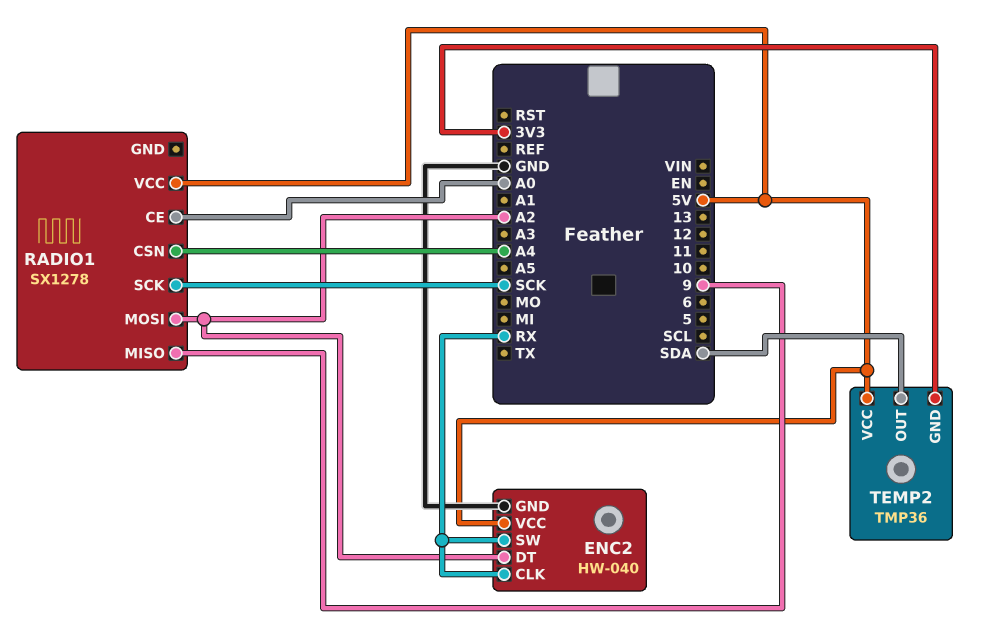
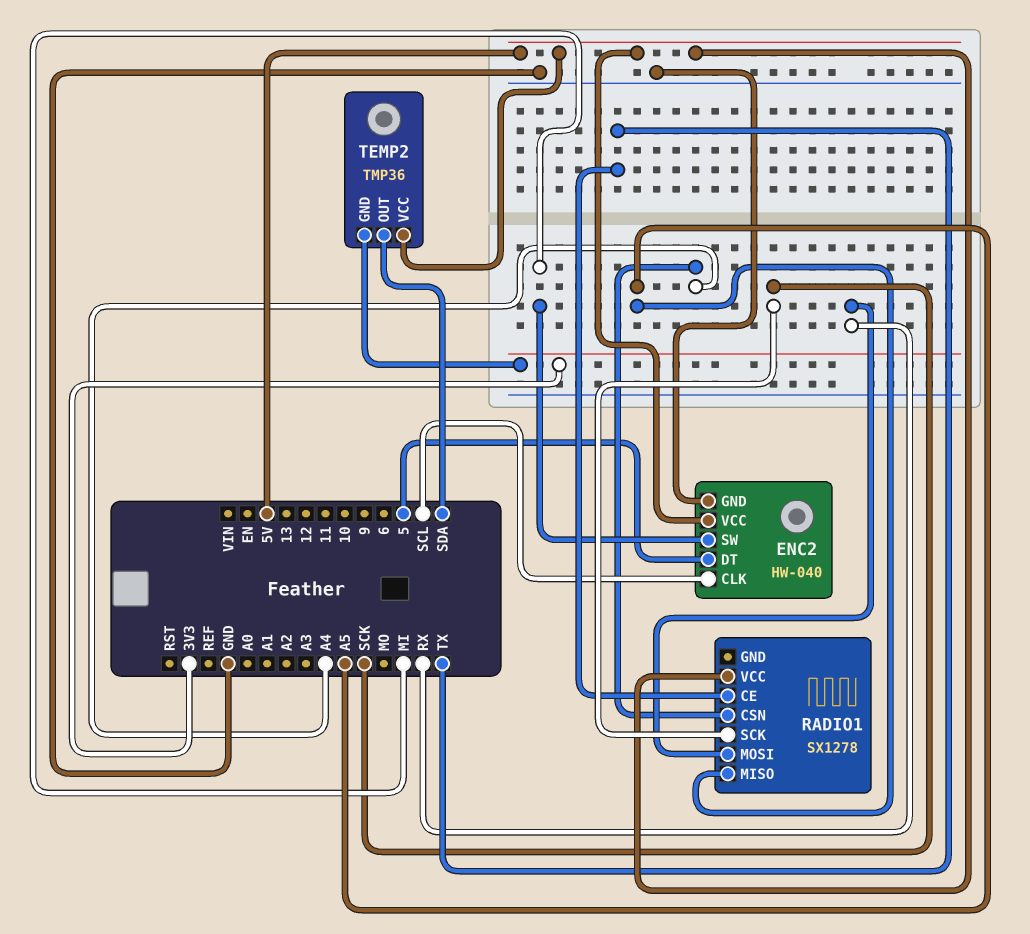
ENC2 pin CLK: RX -> SCL
ENC2 pin DT: A2 -> 5
ENC2 pin SW: RX -> MI
RADIO1 pin CE: A0 -> TX
RADIO1 pin MISO: 9 -> A5
RADIO1 pin MOSI: A2 -> RX

